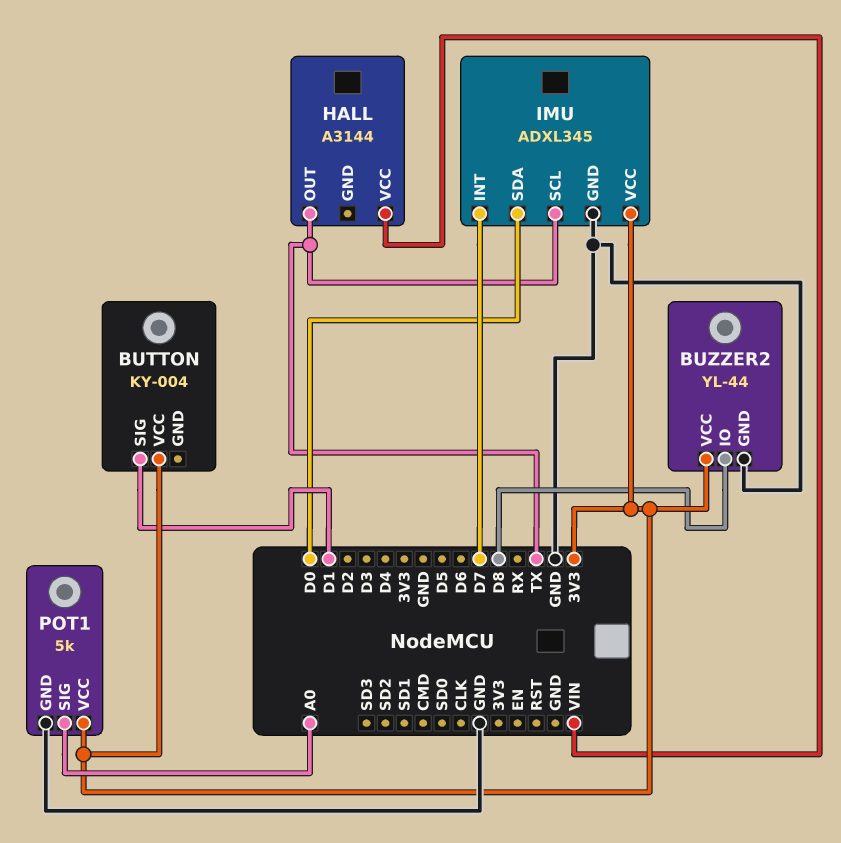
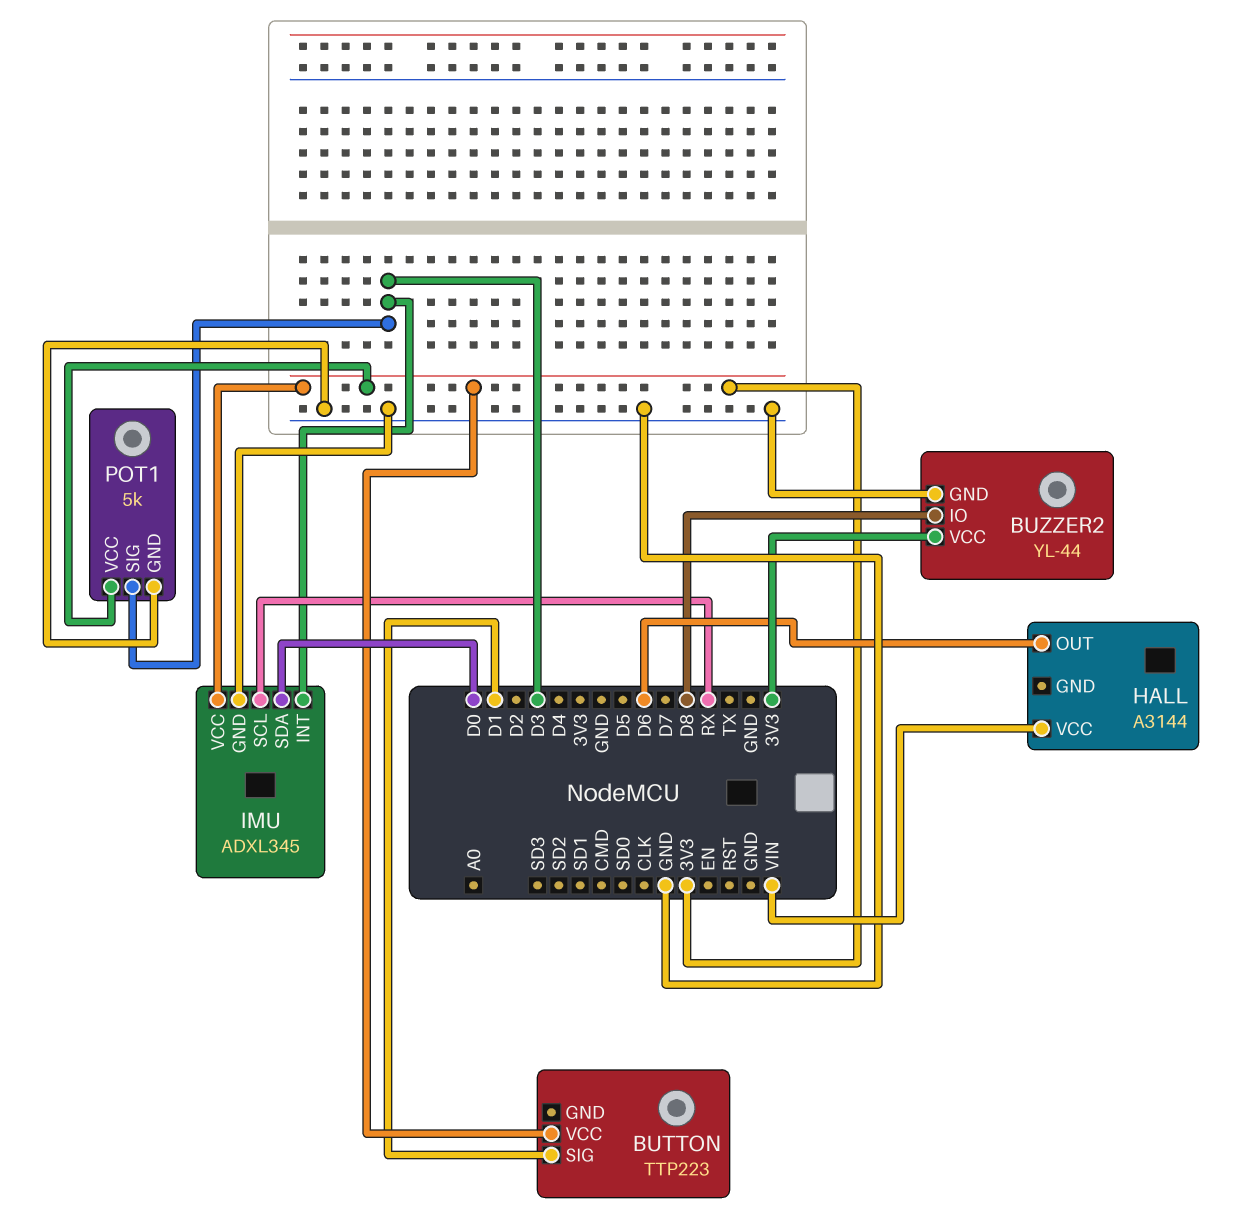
BUTTON: KY-004 -> TTP223
HALL pin OUT: TX -> D6
IMU pin INT: D7 -> D3
IMU pin SCL: TX -> RX
POT1 pin SIG: A0 -> D3

